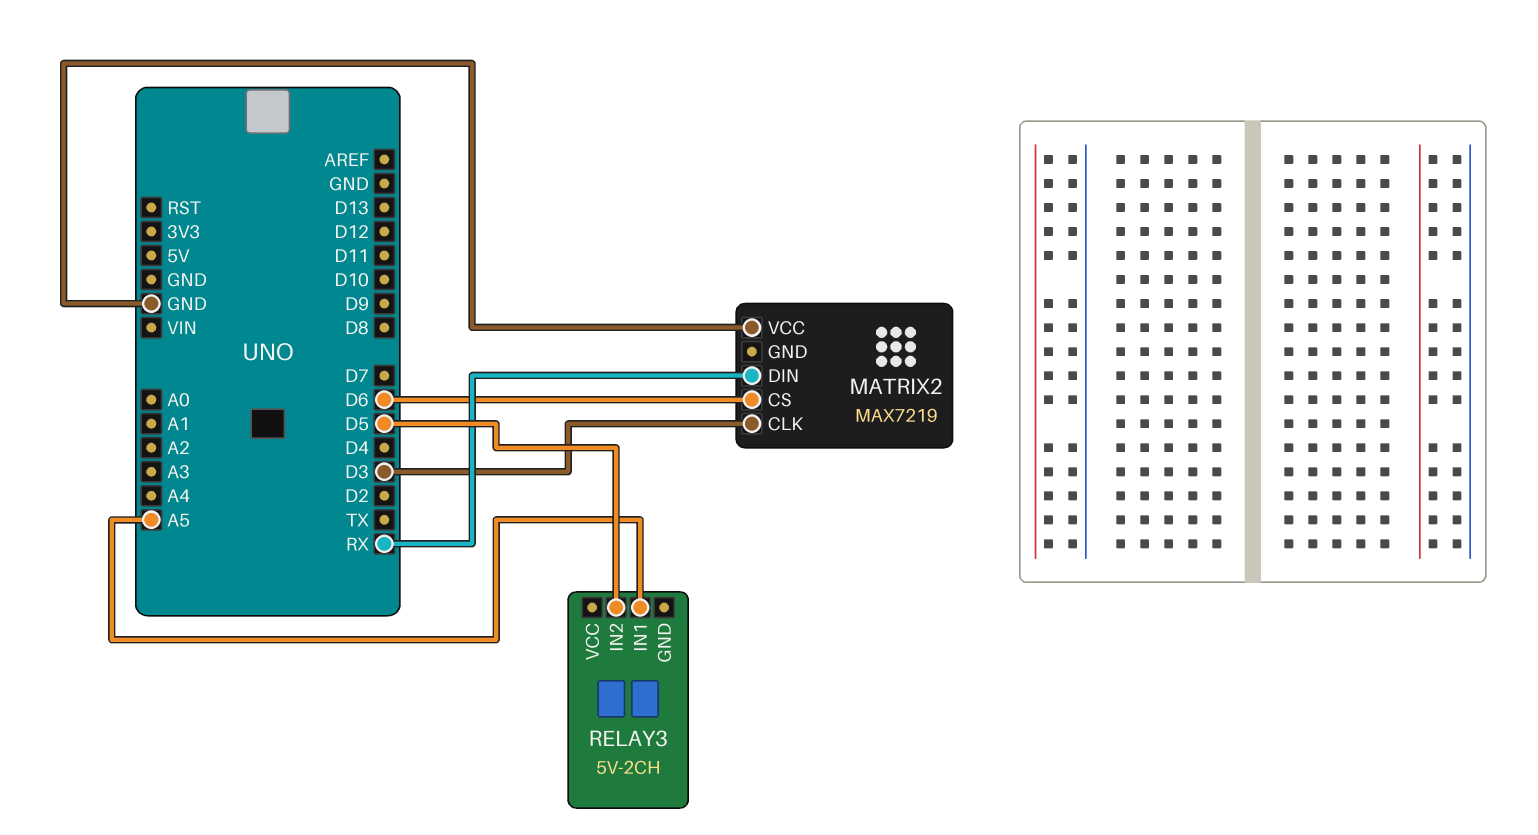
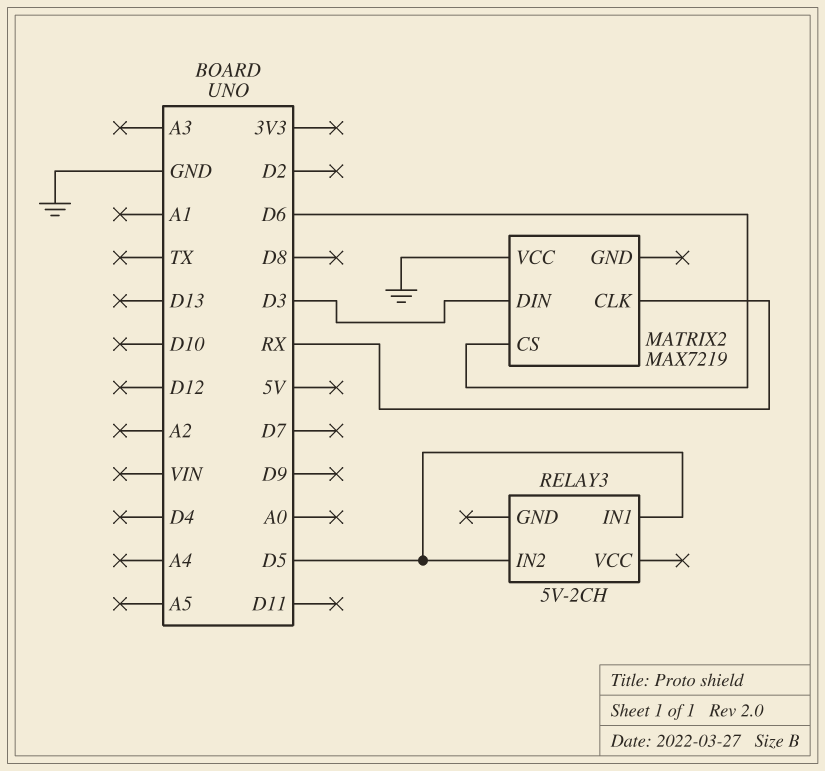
MATRIX2 pin CLK: D3 -> RX
MATRIX2 pin DIN: RX -> D3
RELAY3 pin IN1: A5 -> D5

